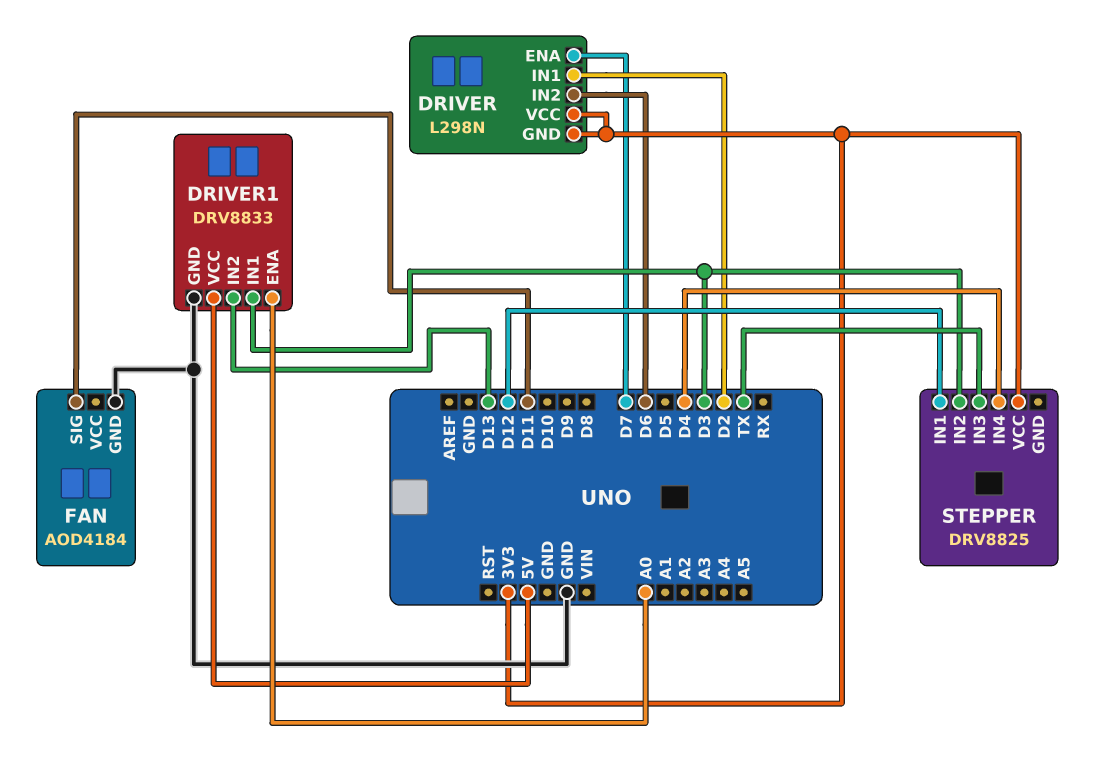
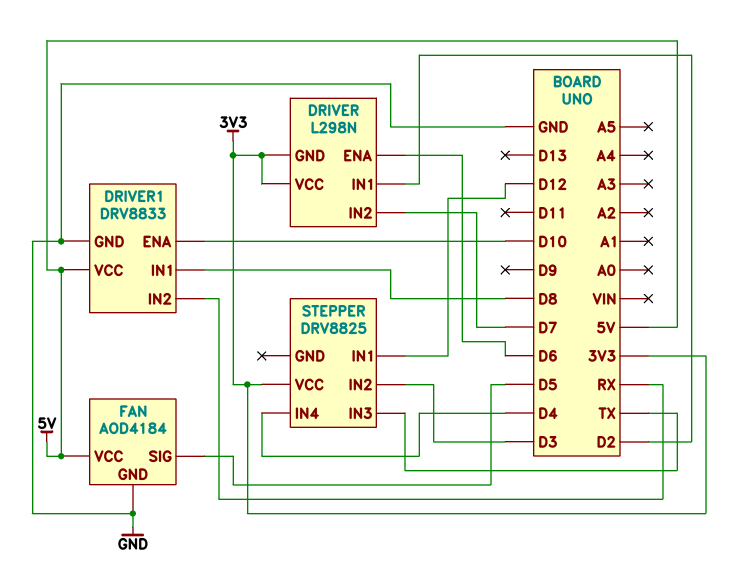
DRIVER pin ENA: D7 -> D6
DRIVER pin IN2: D6 -> D7
DRIVER1 pin ENA: A0 -> D10
DRIVER1 pin IN1: D3 -> D8
DRIVER1 pin IN2: D13 -> RX
FAN pin SIG: D11 -> D5
FAN pin VCC: none -> 5V

